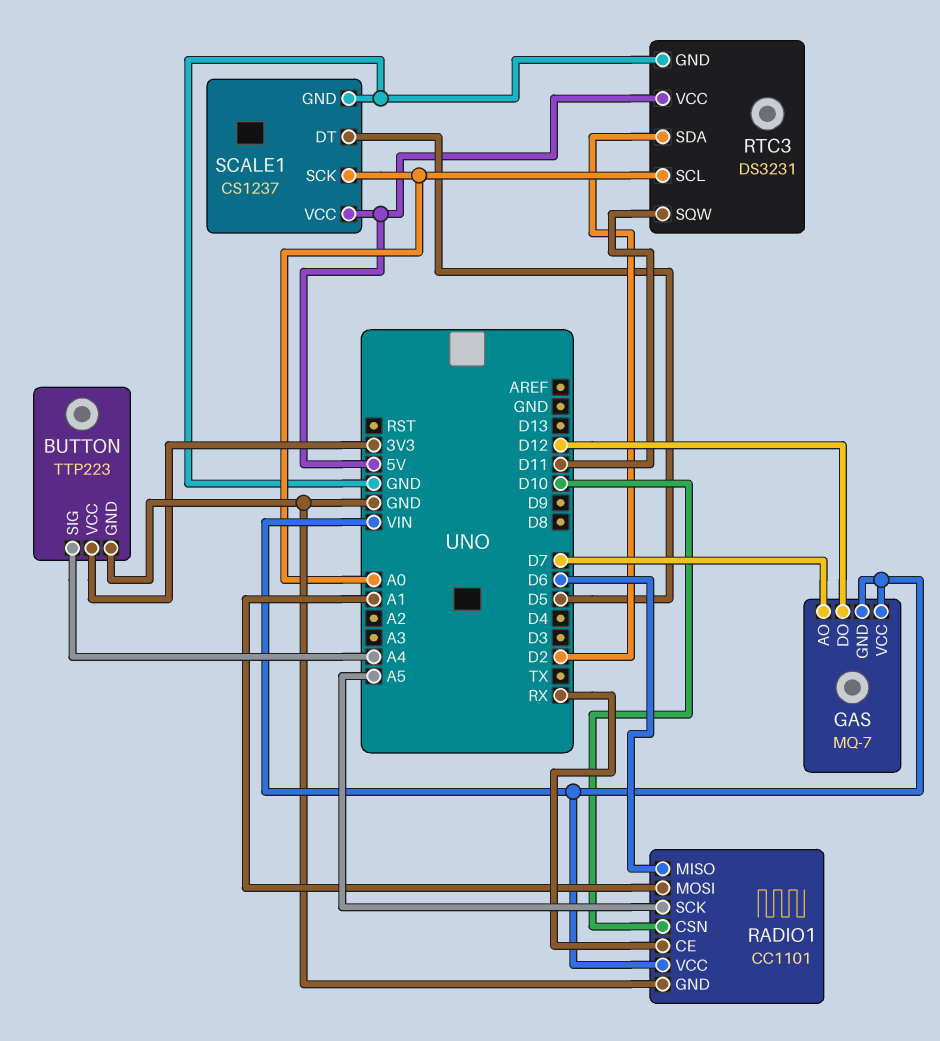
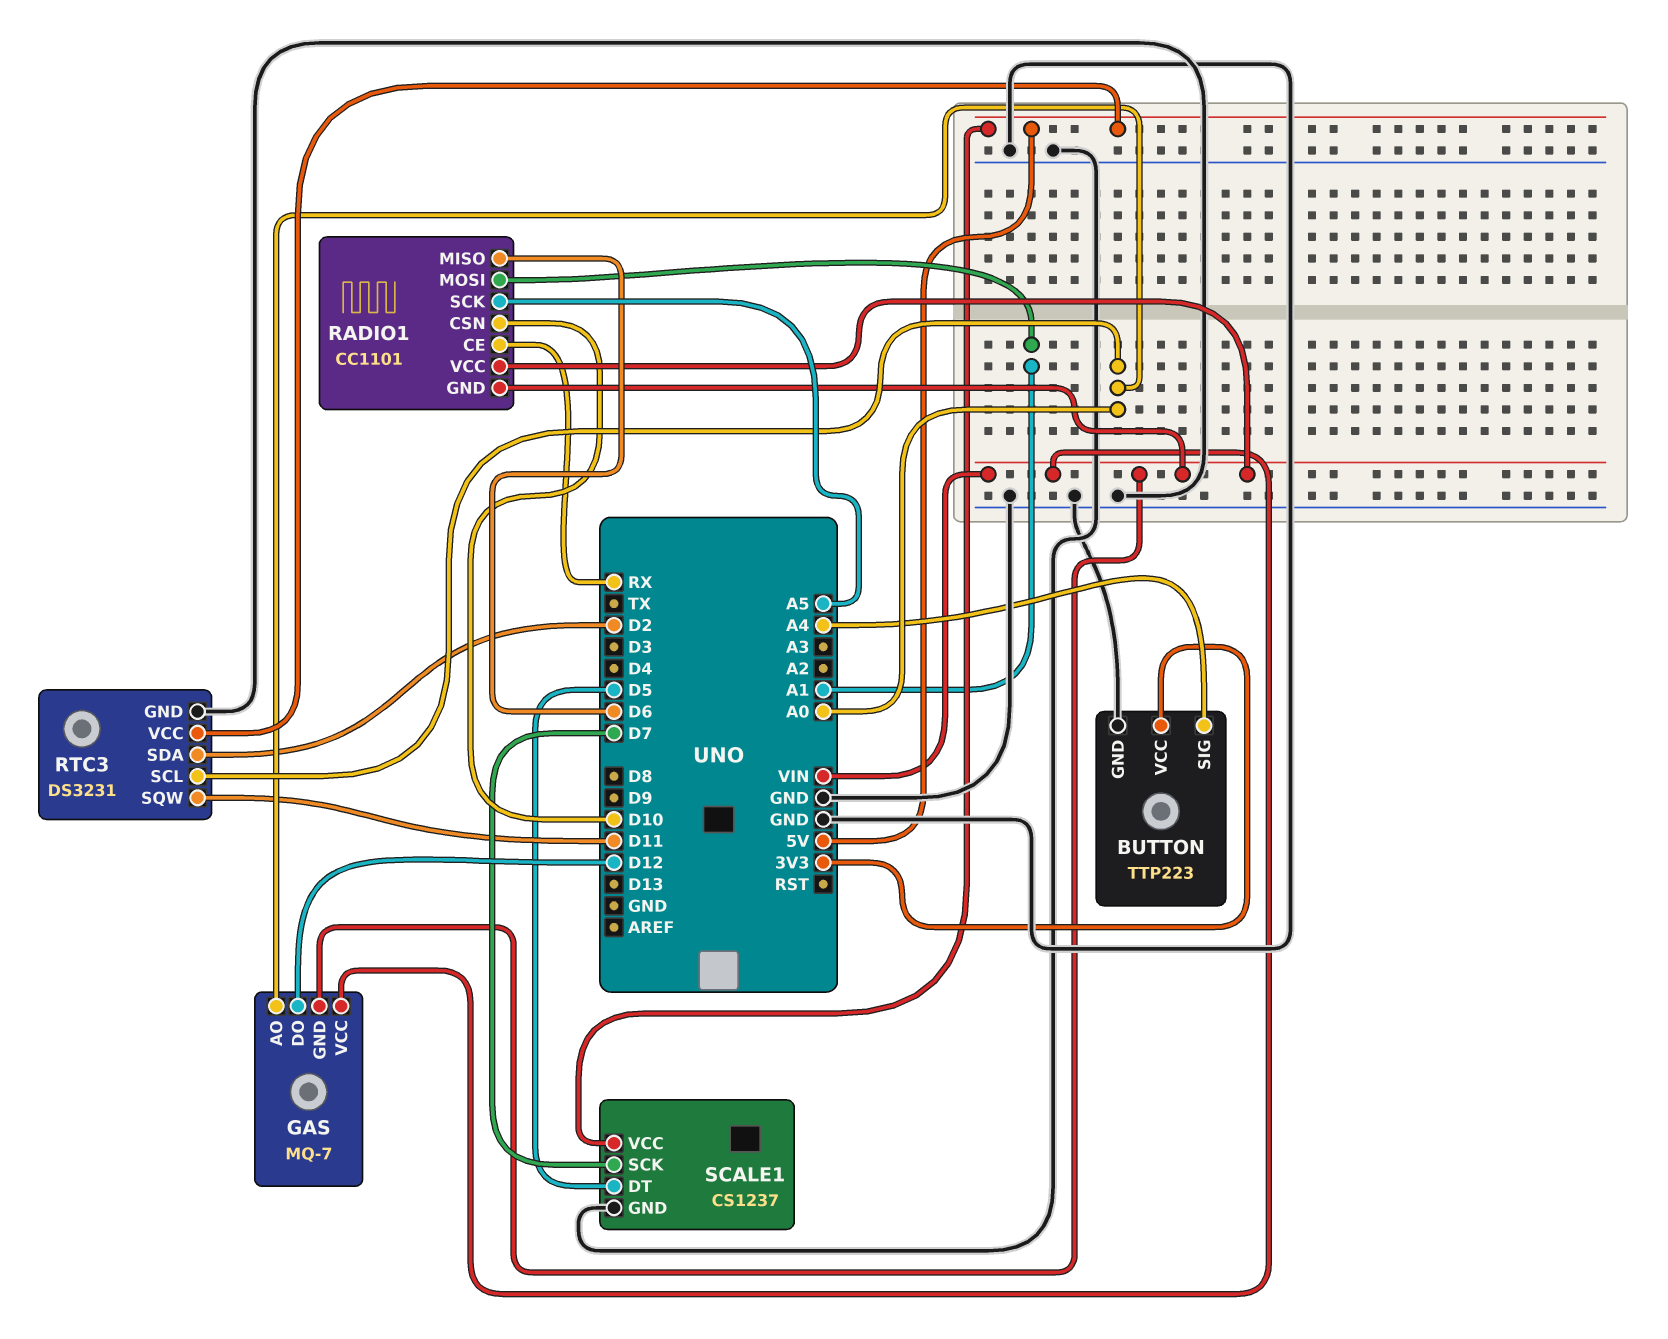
GAS pin AO: D7 -> A0
RADIO1 pin GND: GND -> VIN
SCALE1 pin SCK: A0 -> D7

